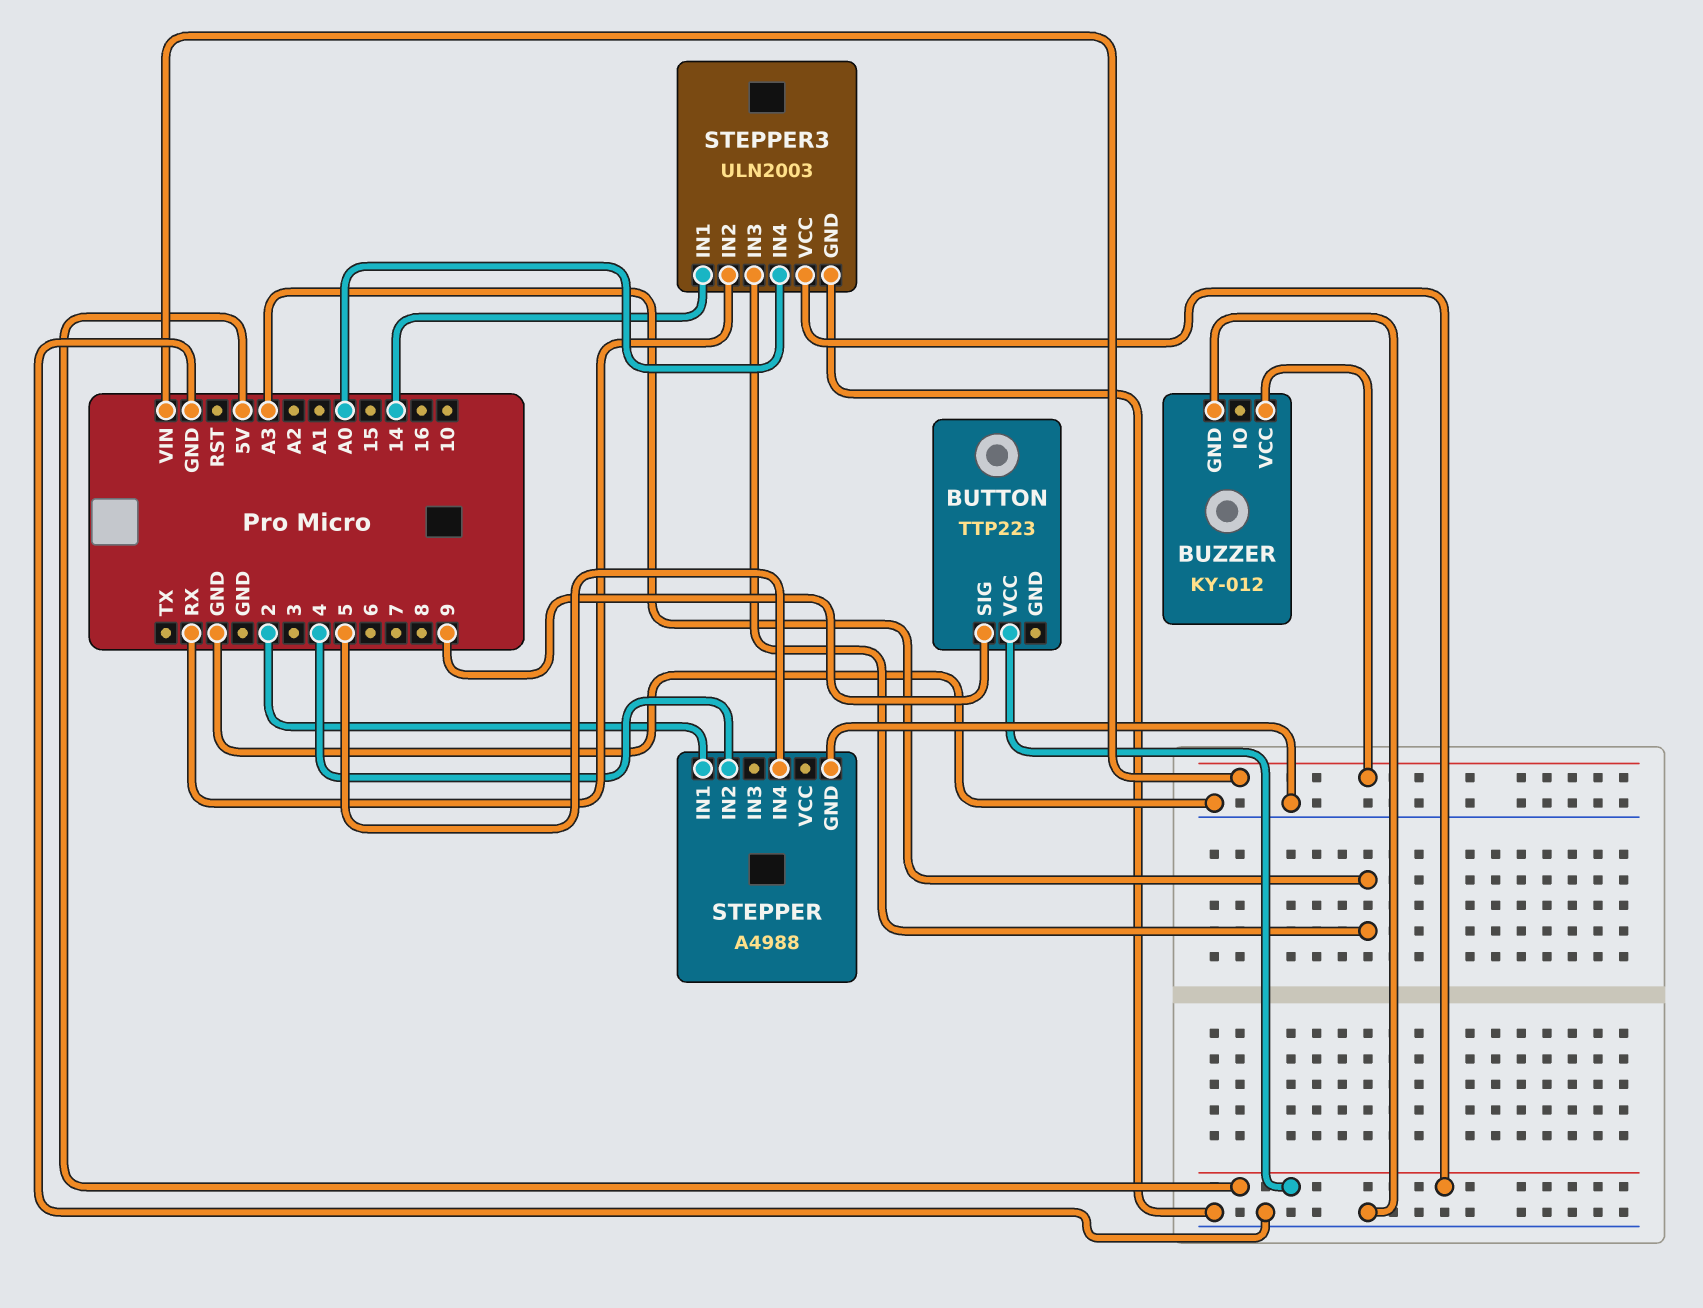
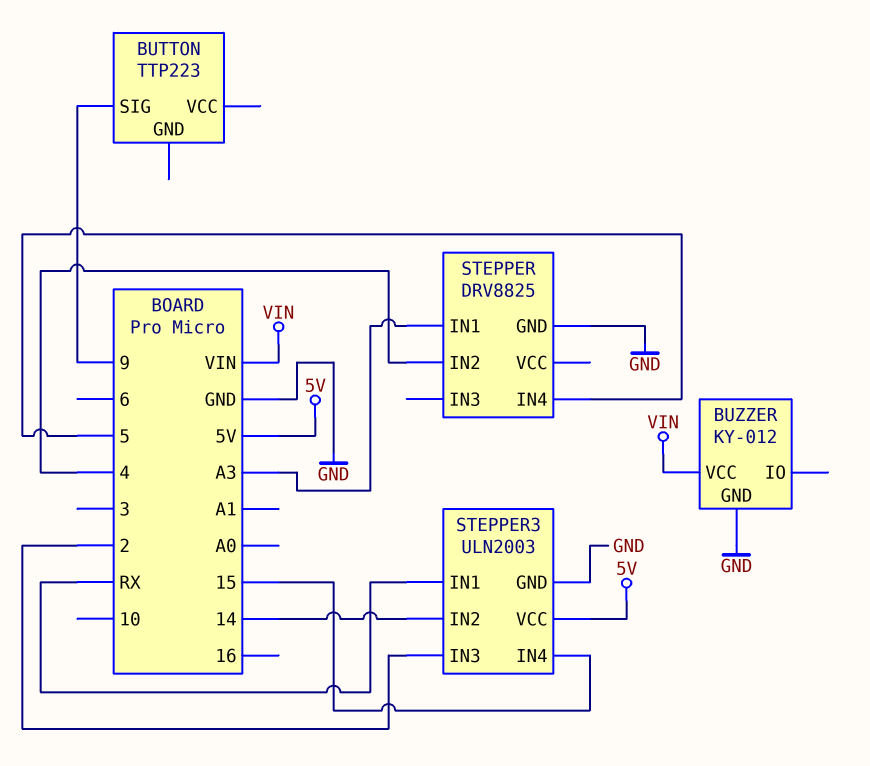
BUTTON pin VCC: 5V -> none
STEPPER: A4988 -> DRV8825
STEPPER pin IN1: 2 -> A3
STEPPER3 pin IN1: 14 -> RX
STEPPER3 pin IN2: RX -> 14
STEPPER3 pin IN3: A3 -> 2
STEPPER3 pin IN4: A0 -> 15

